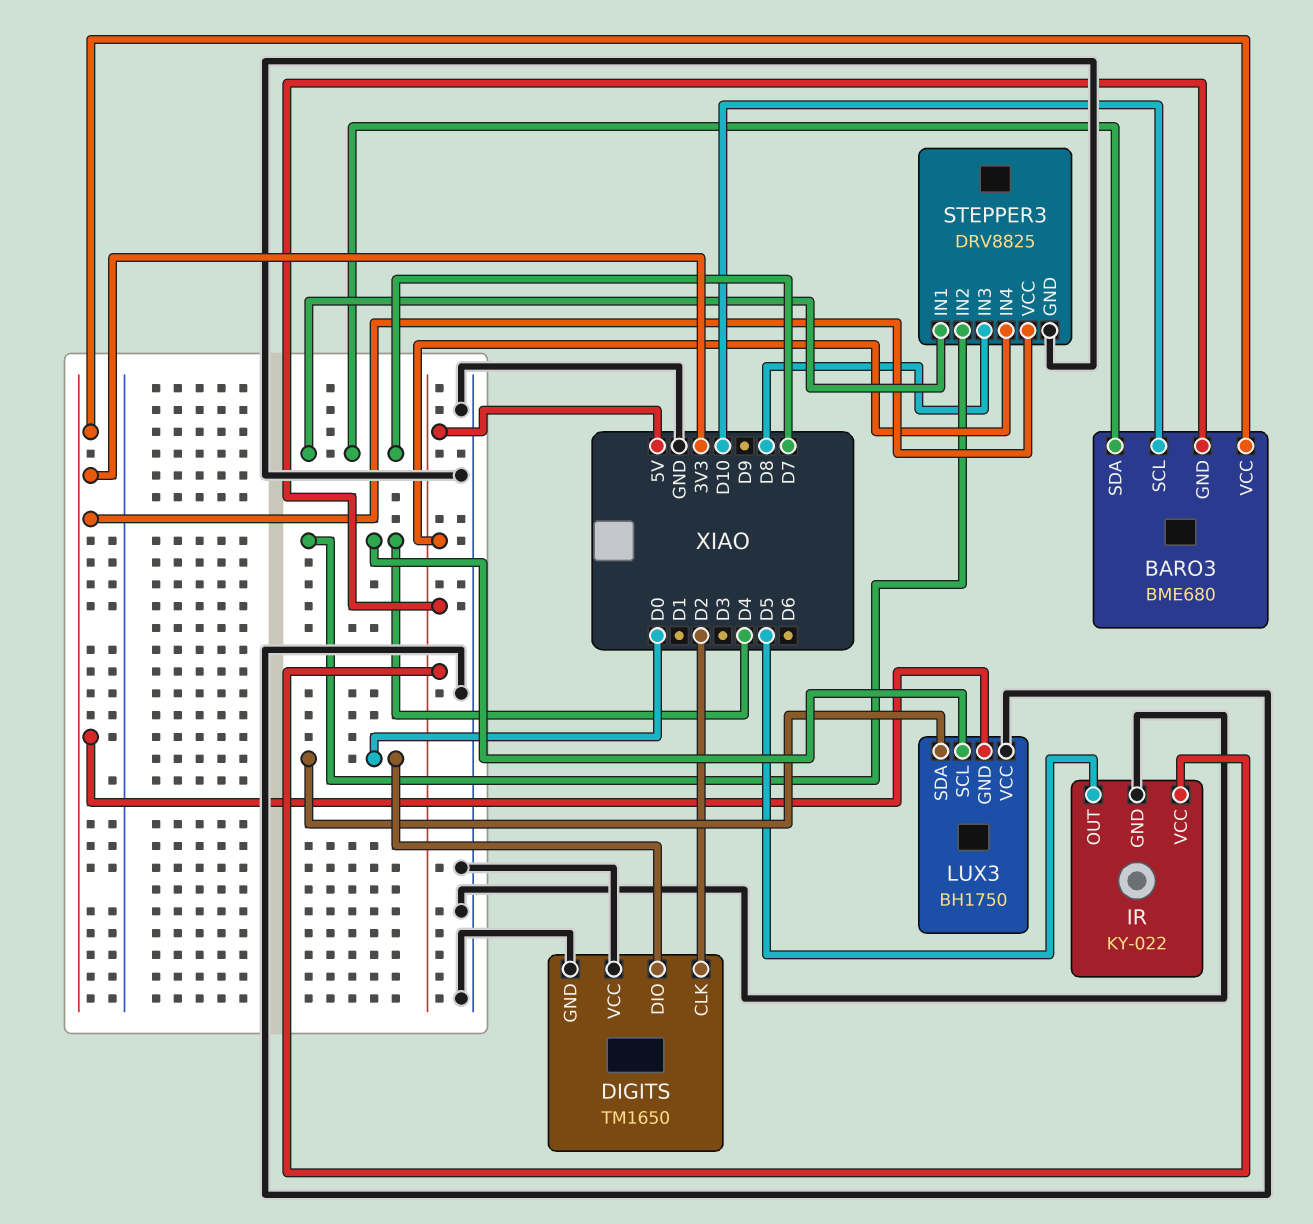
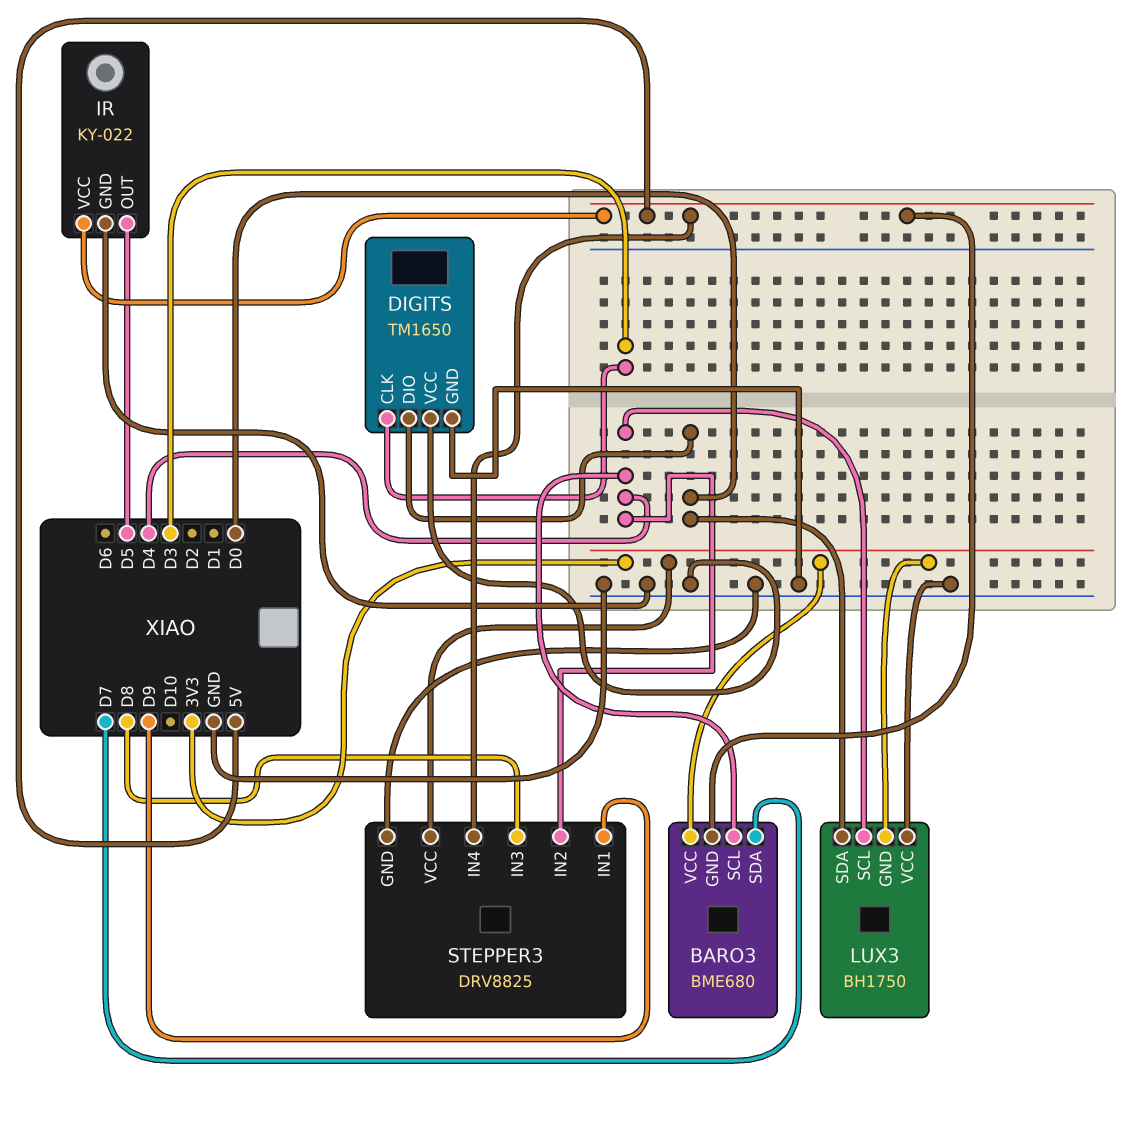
BARO3 pin SCL: D10 -> D4
DIGITS pin CLK: D2 -> D3
STEPPER3 pin IN1: D7 -> D9

